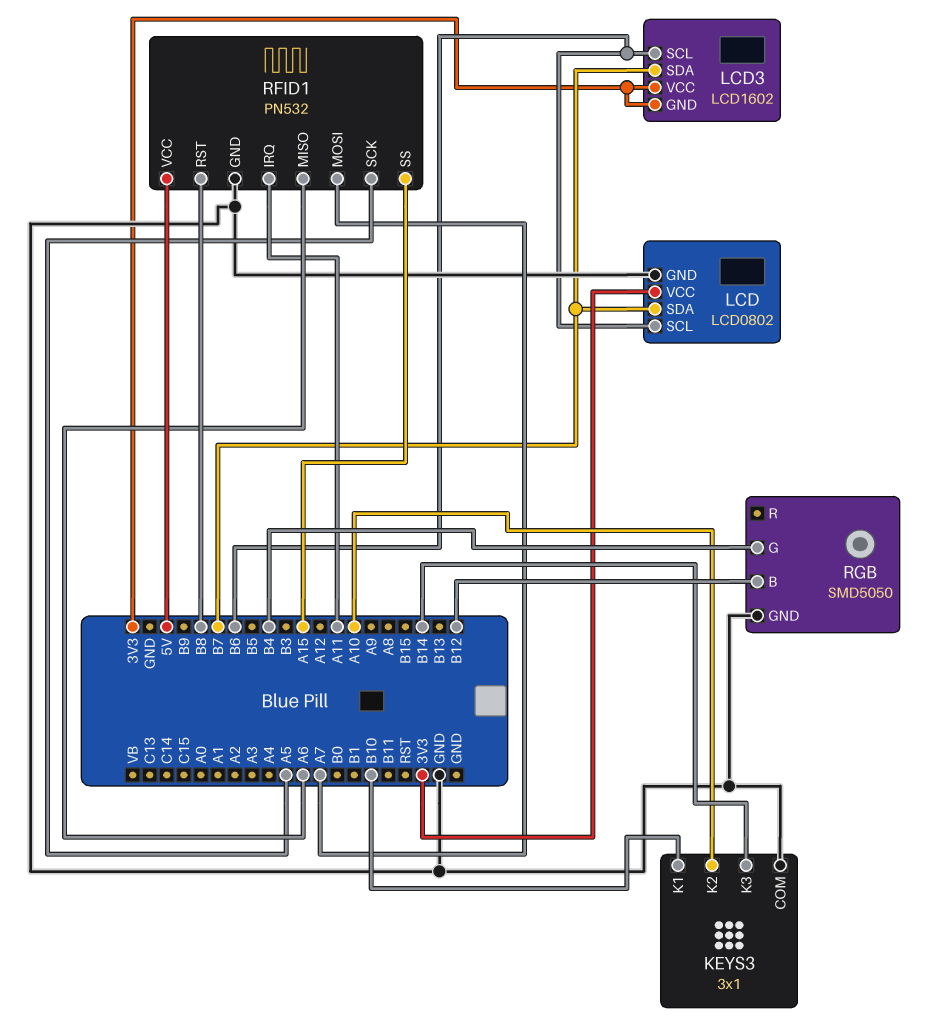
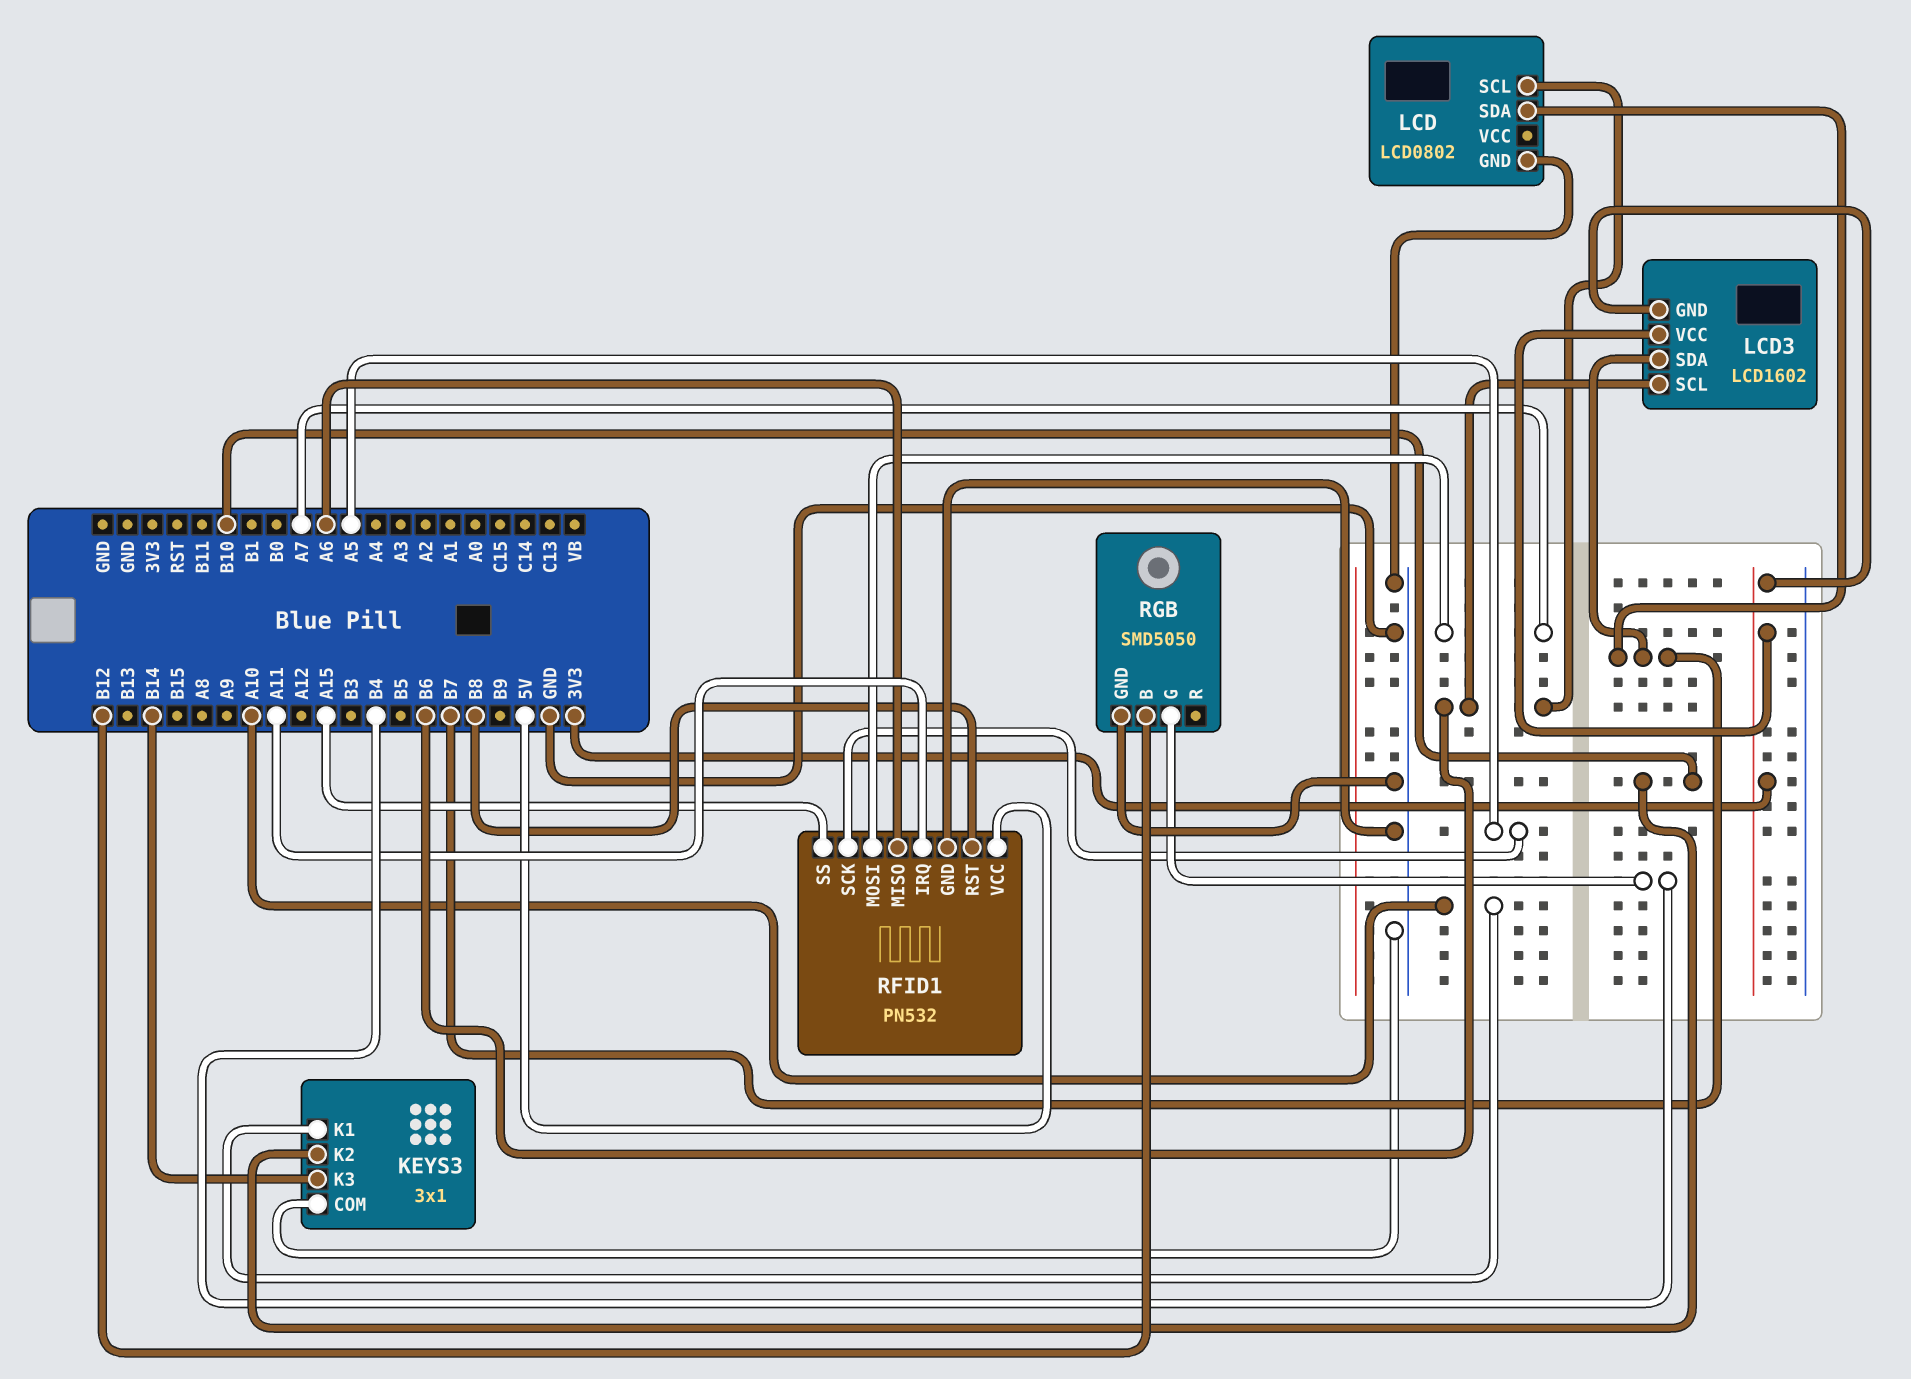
KEYS3 pin K1: B10 -> A10
KEYS3 pin K2: A10 -> B10
LCD pin VCC: 3V3 -> none

